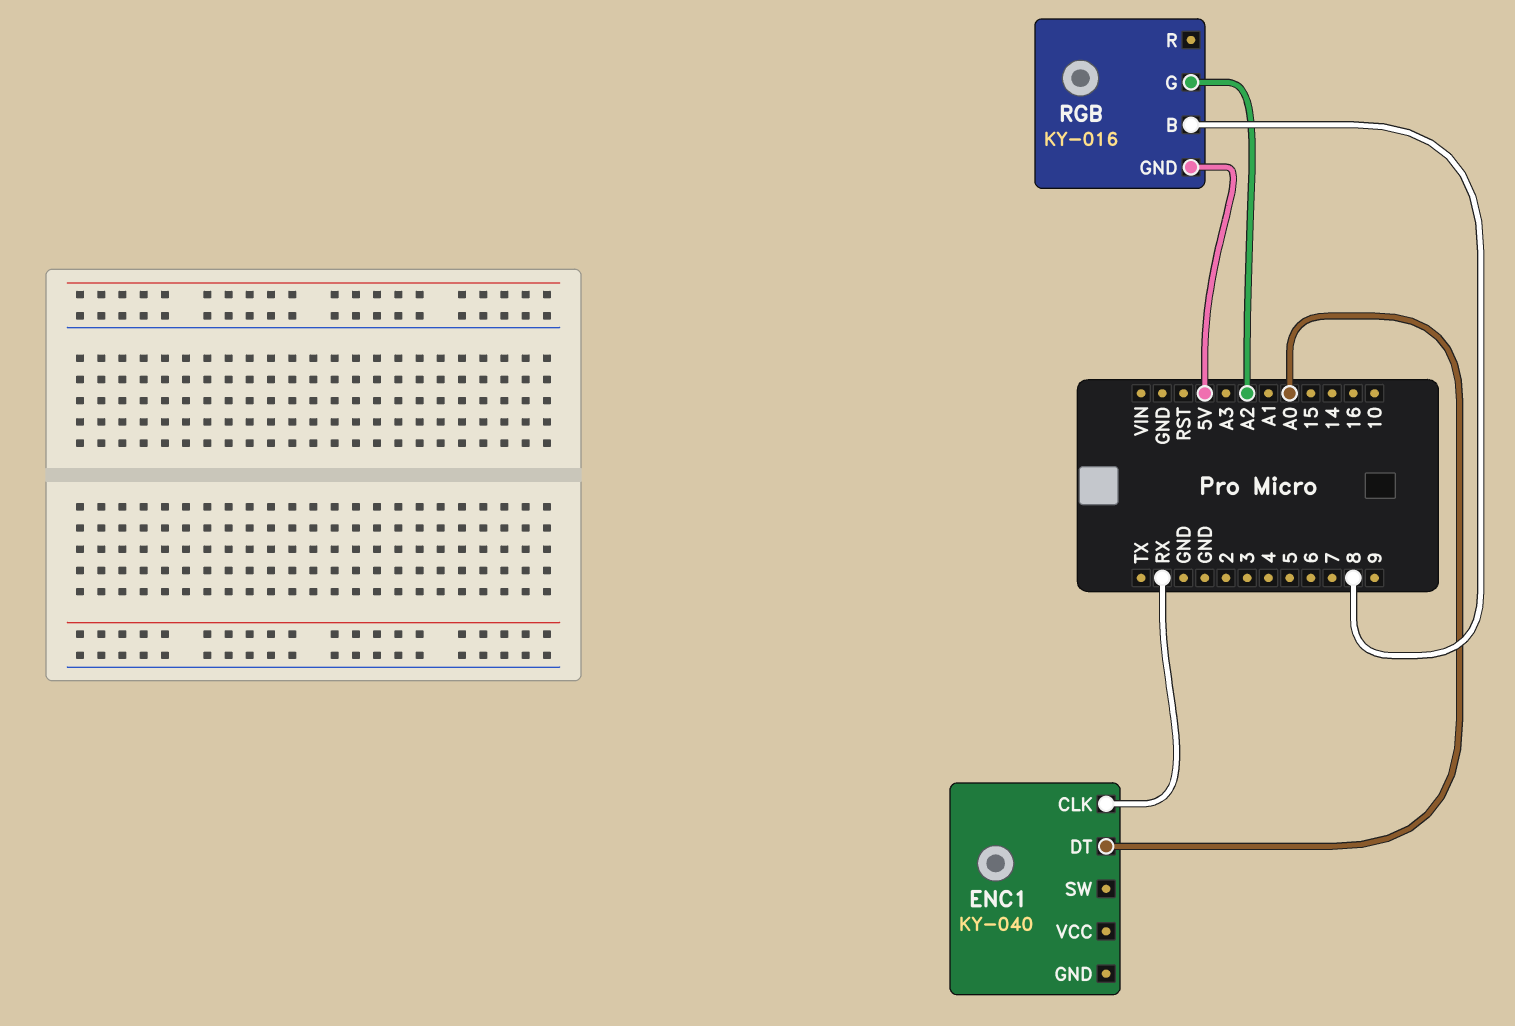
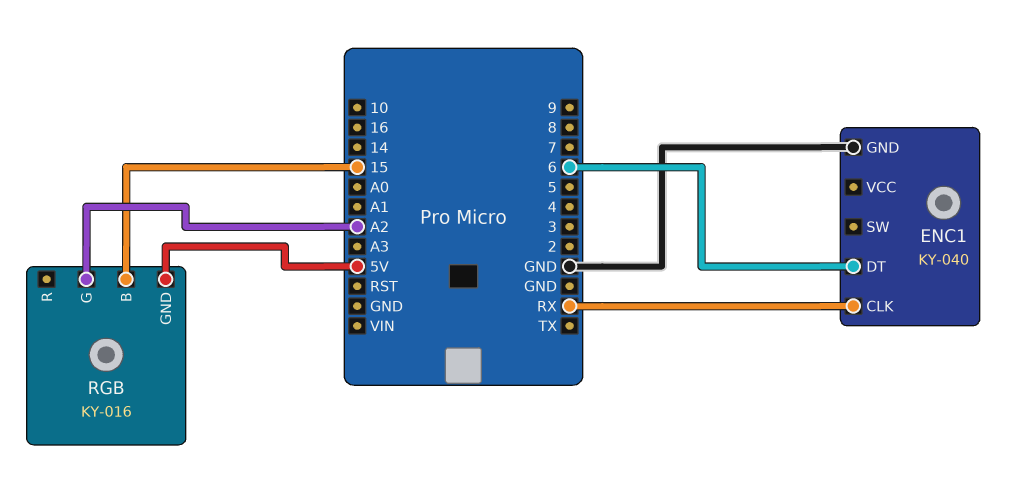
ENC1 pin DT: A0 -> 6
ENC1 pin GND: none -> GND
RGB pin B: 8 -> 15

